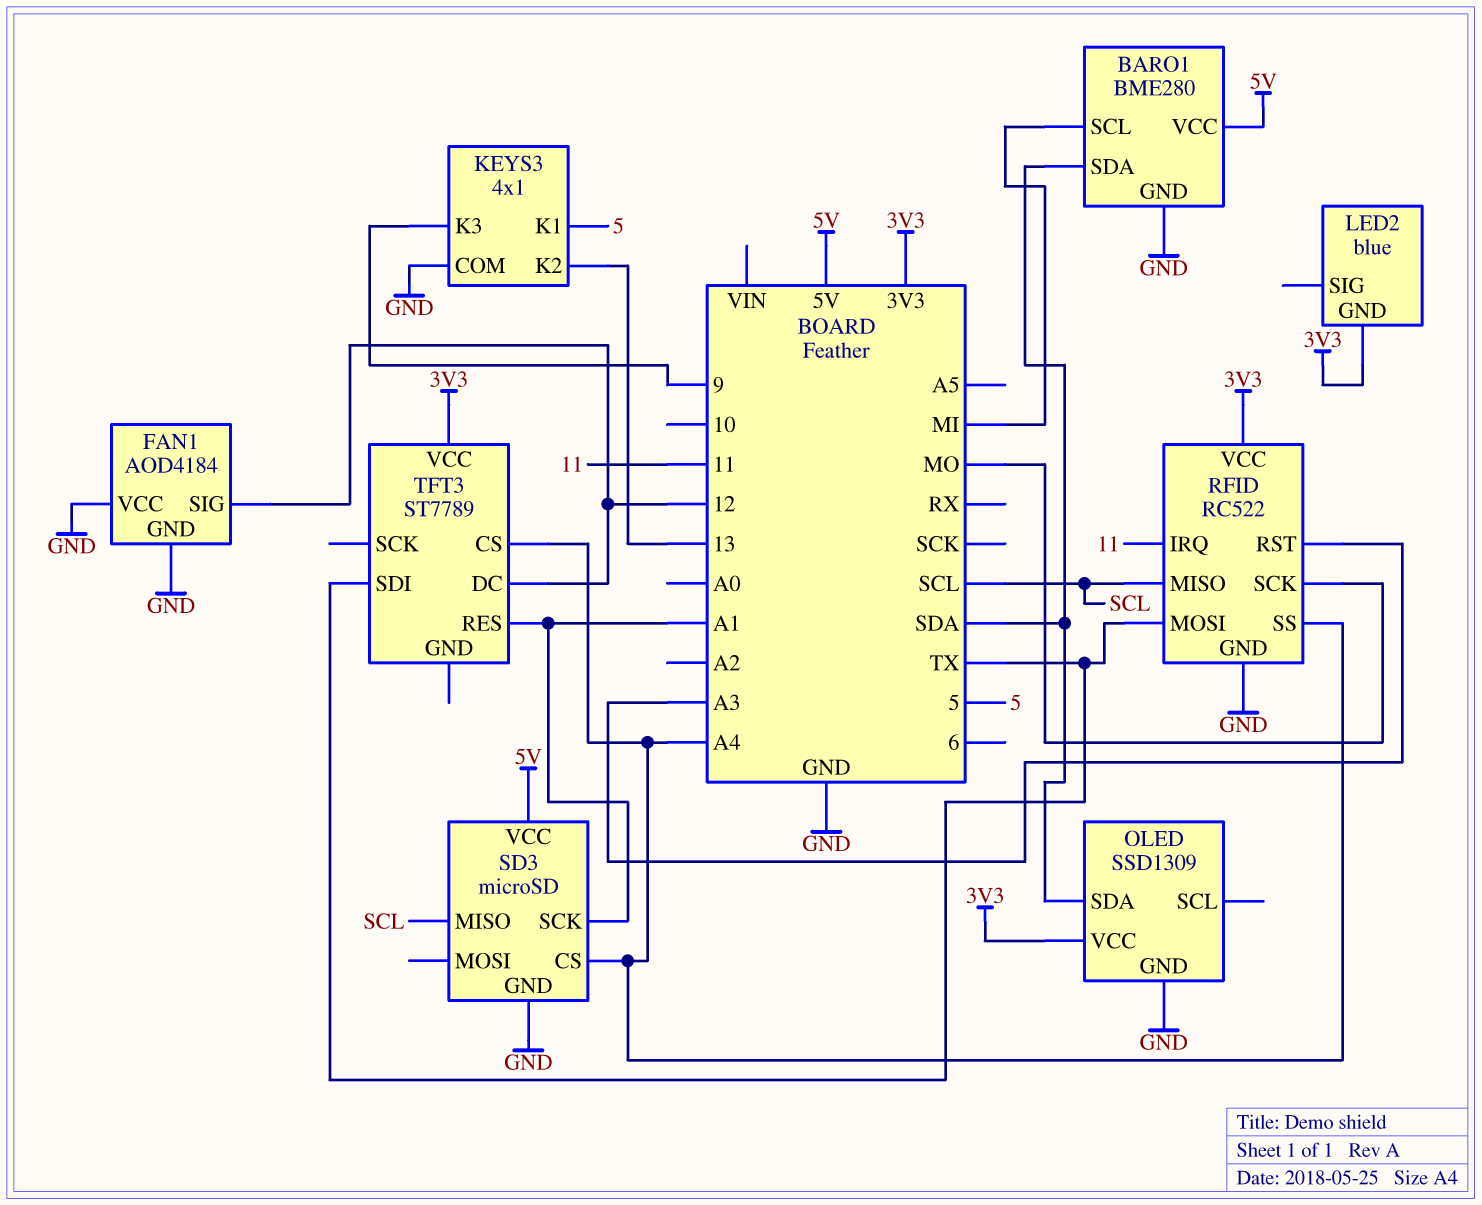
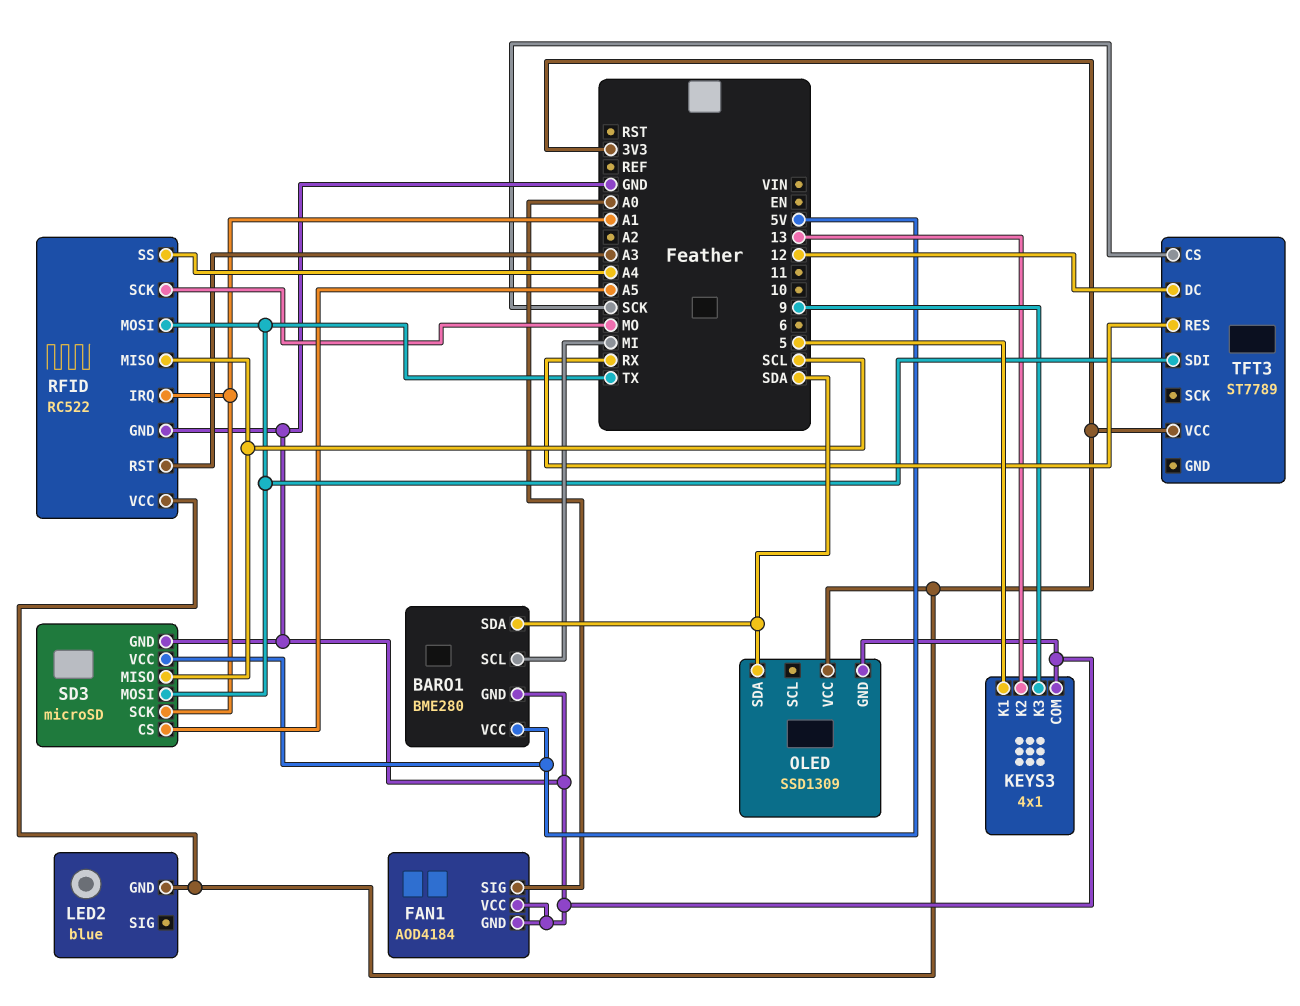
FAN1 pin SIG: 12 -> A0
RFID pin IRQ: 11 -> A1
SD3 pin CS: A4 -> A5
SD3 pin MOSI: none -> TX
TFT3 pin CS: A4 -> SCK
TFT3 pin RES: A1 -> RX

